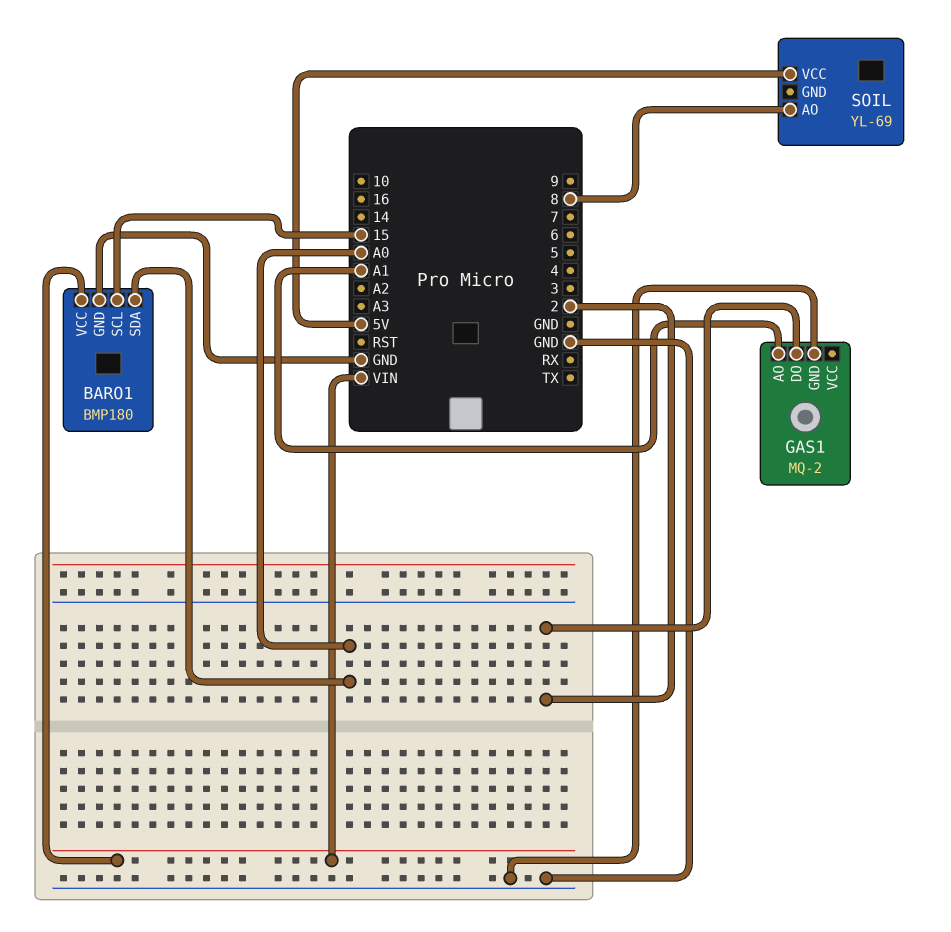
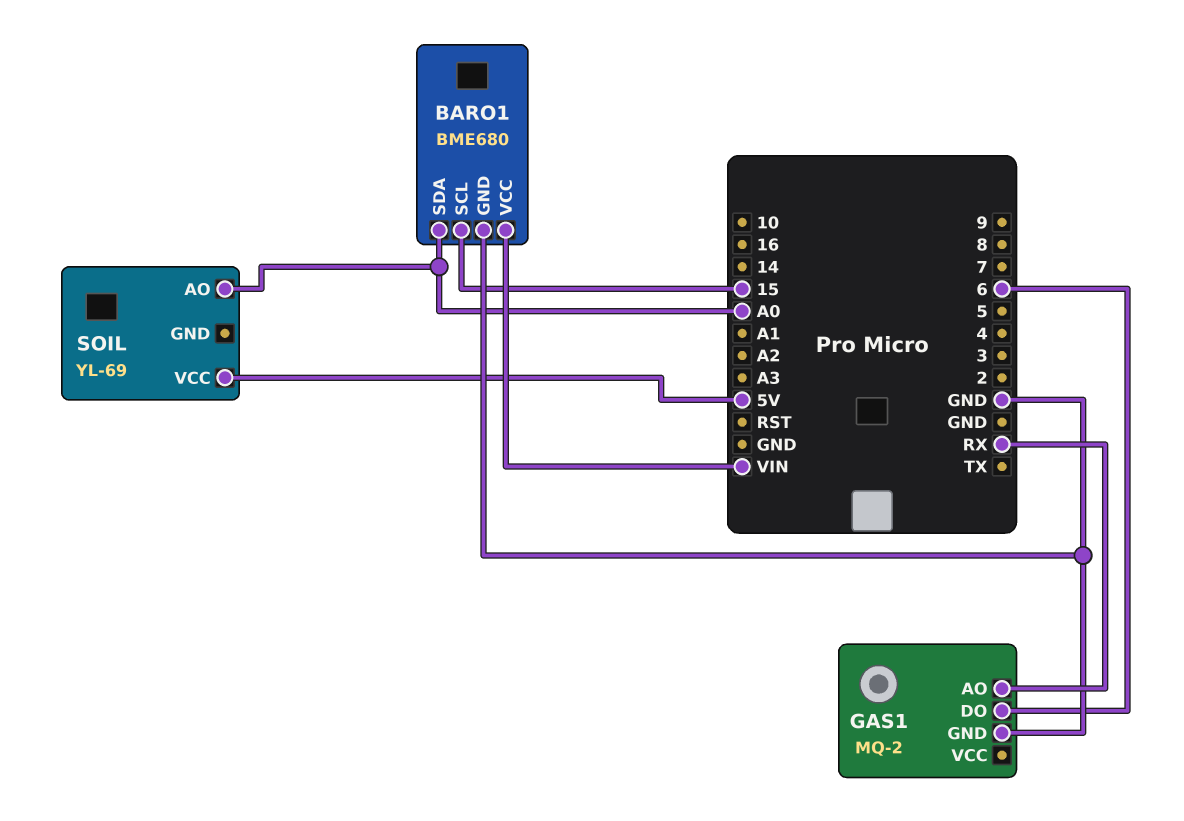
BARO1: BMP180 -> BME680
GAS1 pin AO: A1 -> RX
GAS1 pin DO: 2 -> 6
SOIL pin AO: 8 -> A0

